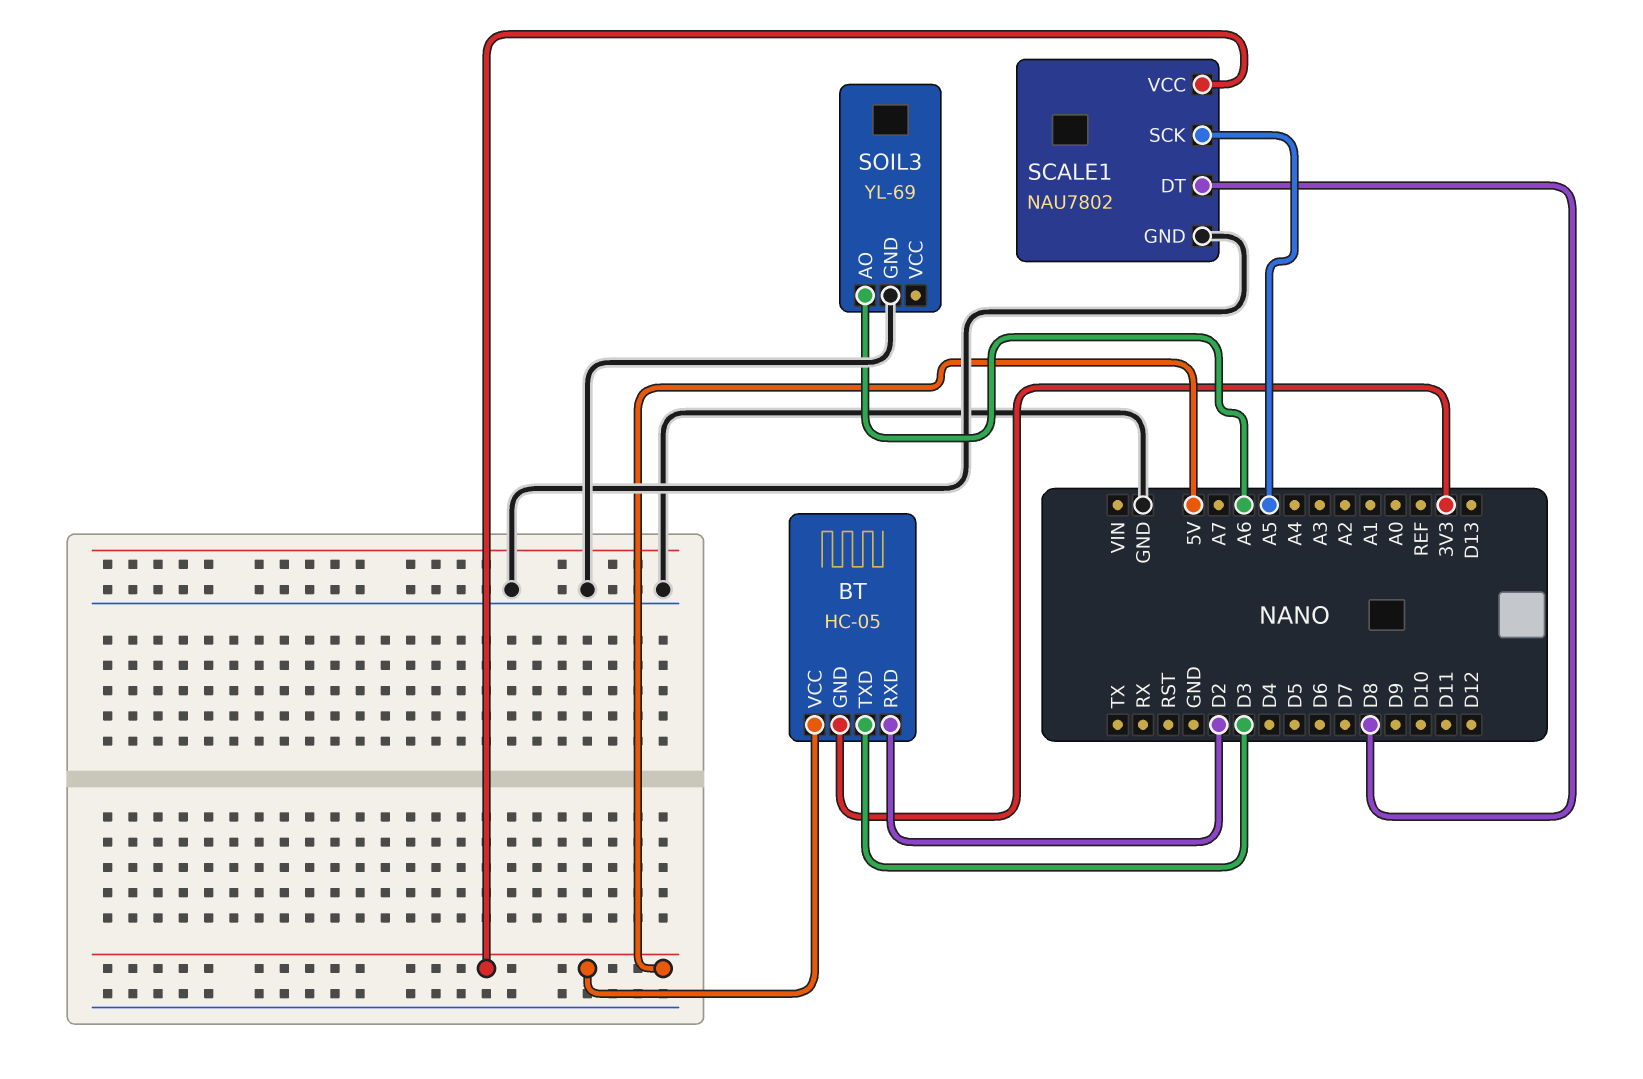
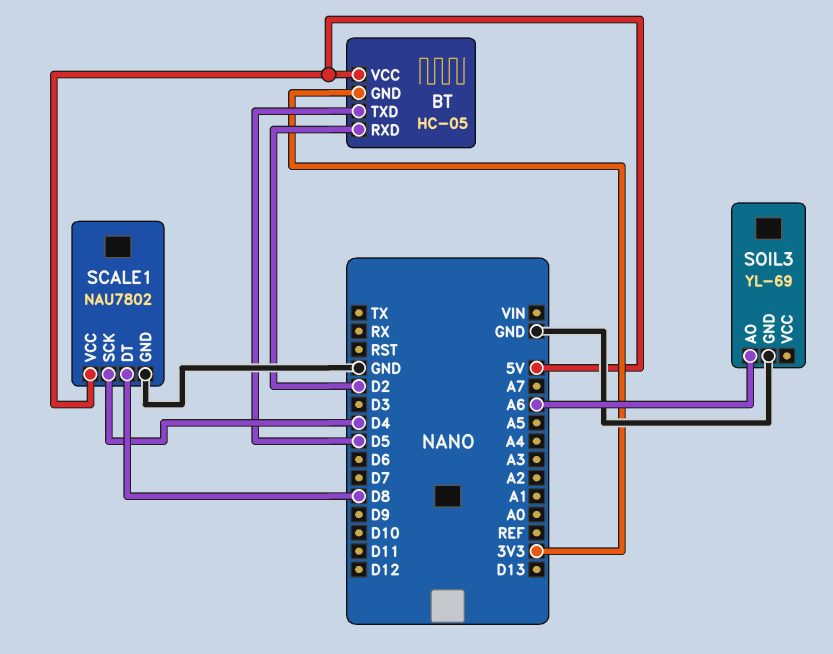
BT pin TXD: D3 -> D5
SCALE1 pin SCK: A5 -> D4

